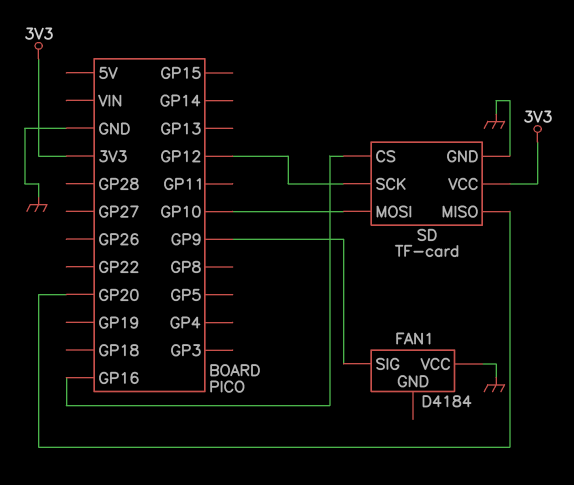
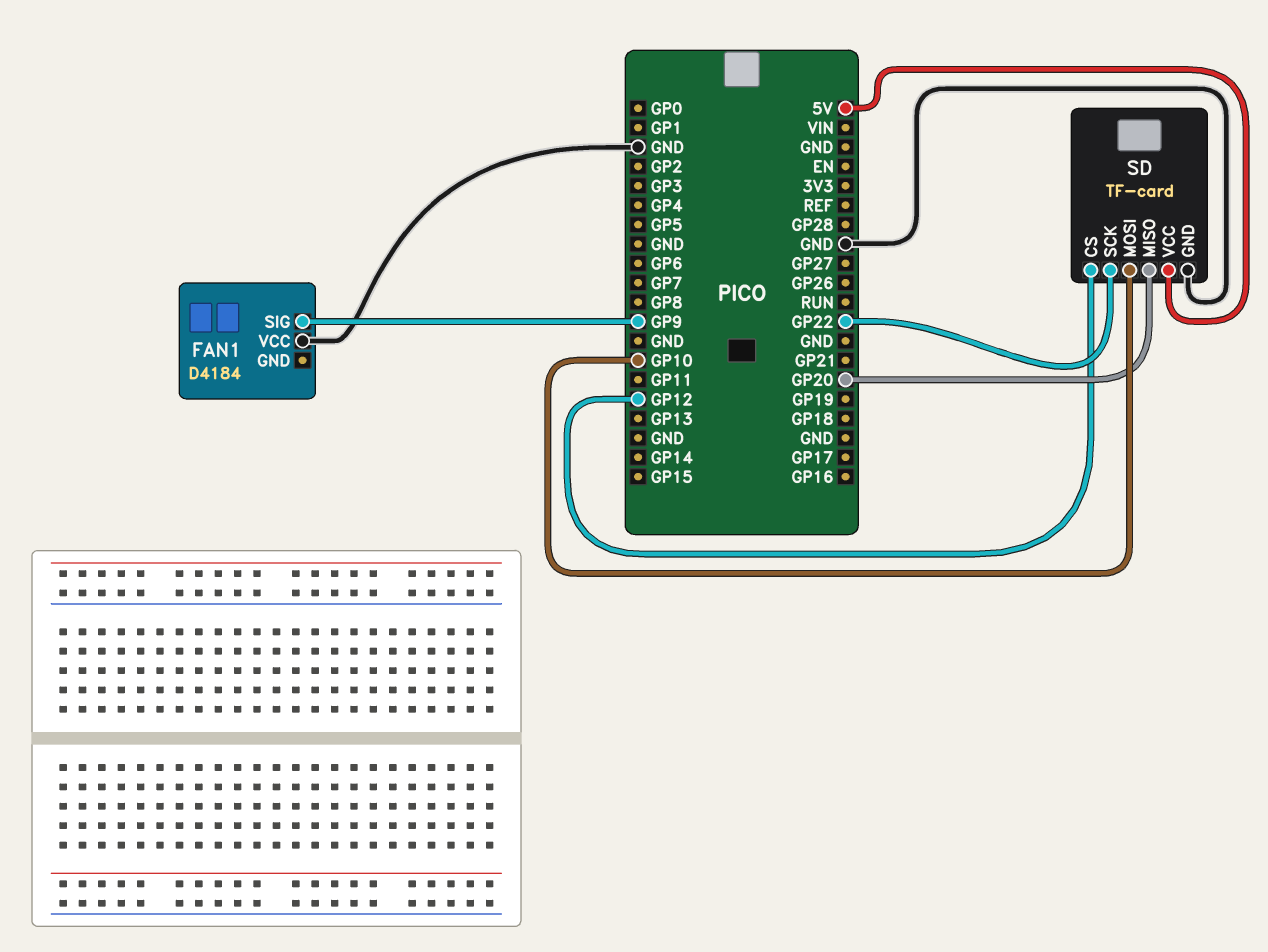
SD pin CS: GP16 -> GP12
SD pin SCK: GP12 -> GP22
SD pin VCC: 3V3 -> 5V

